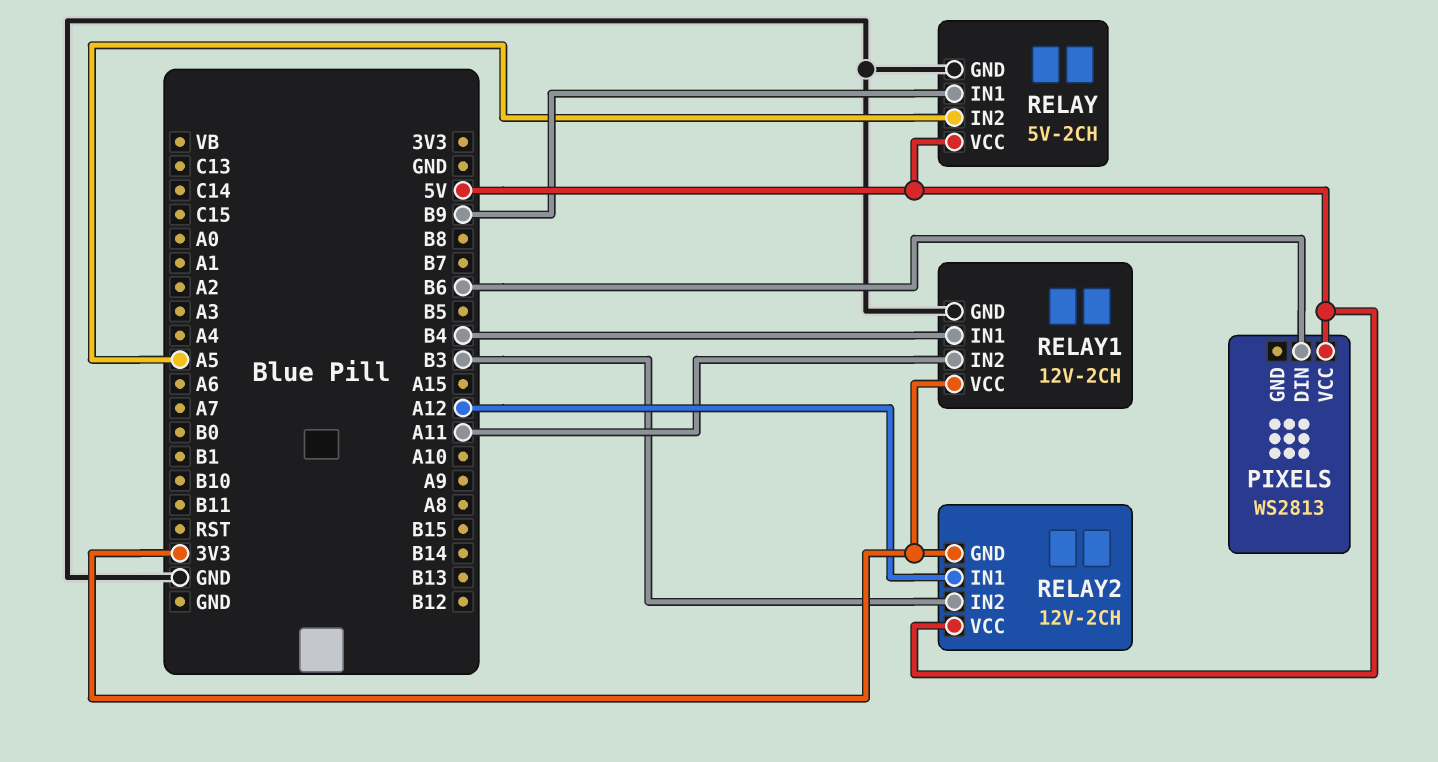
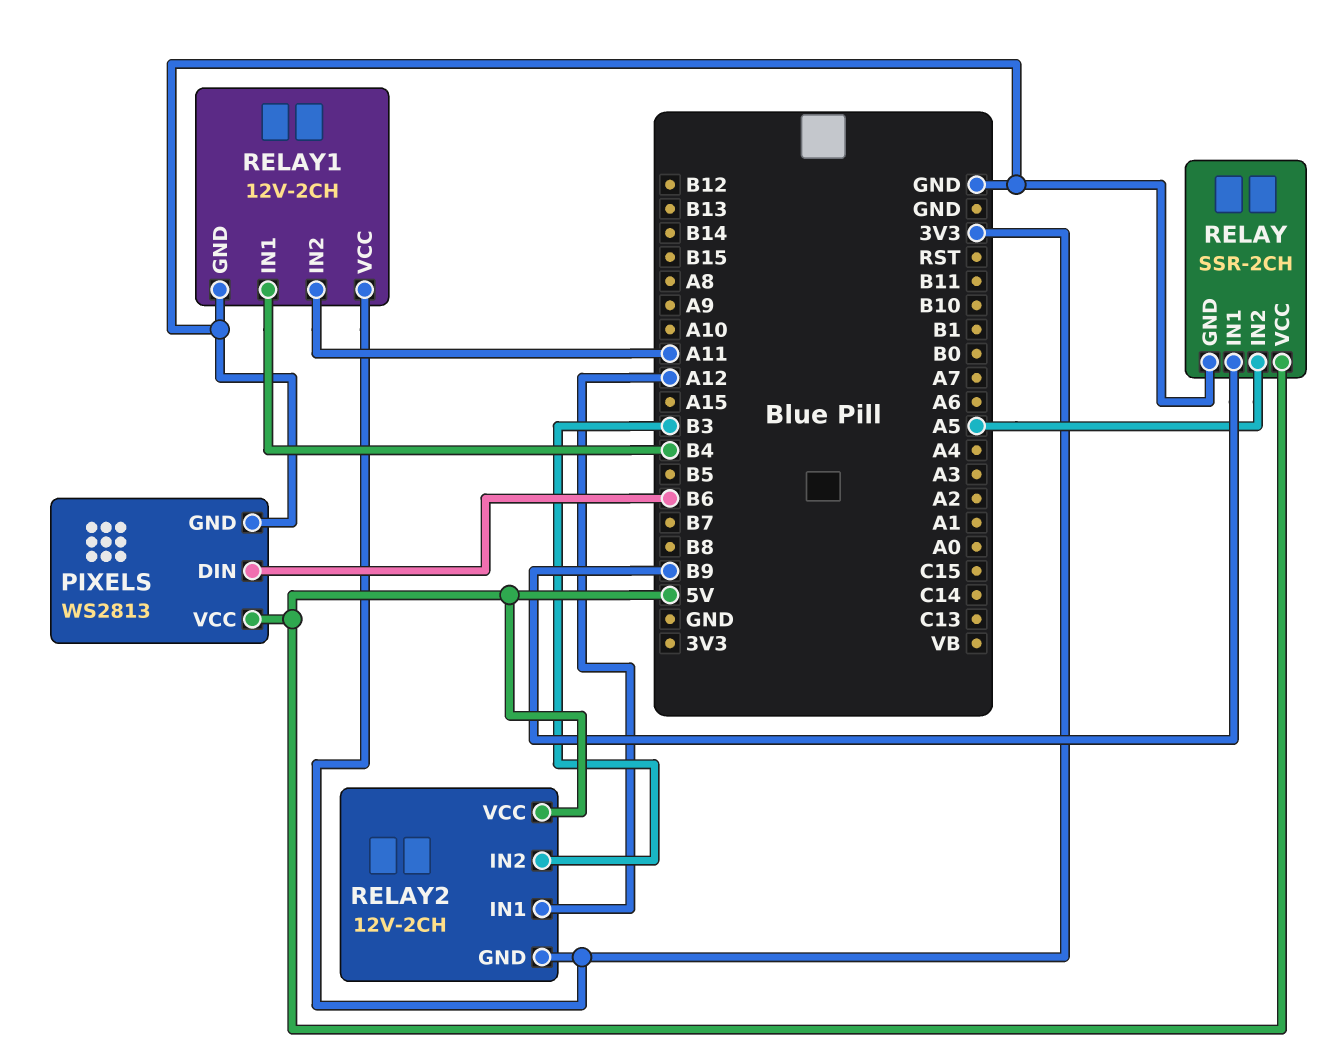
PIXELS pin GND: none -> GND
RELAY: 5V-2CH -> SSR-2CH

